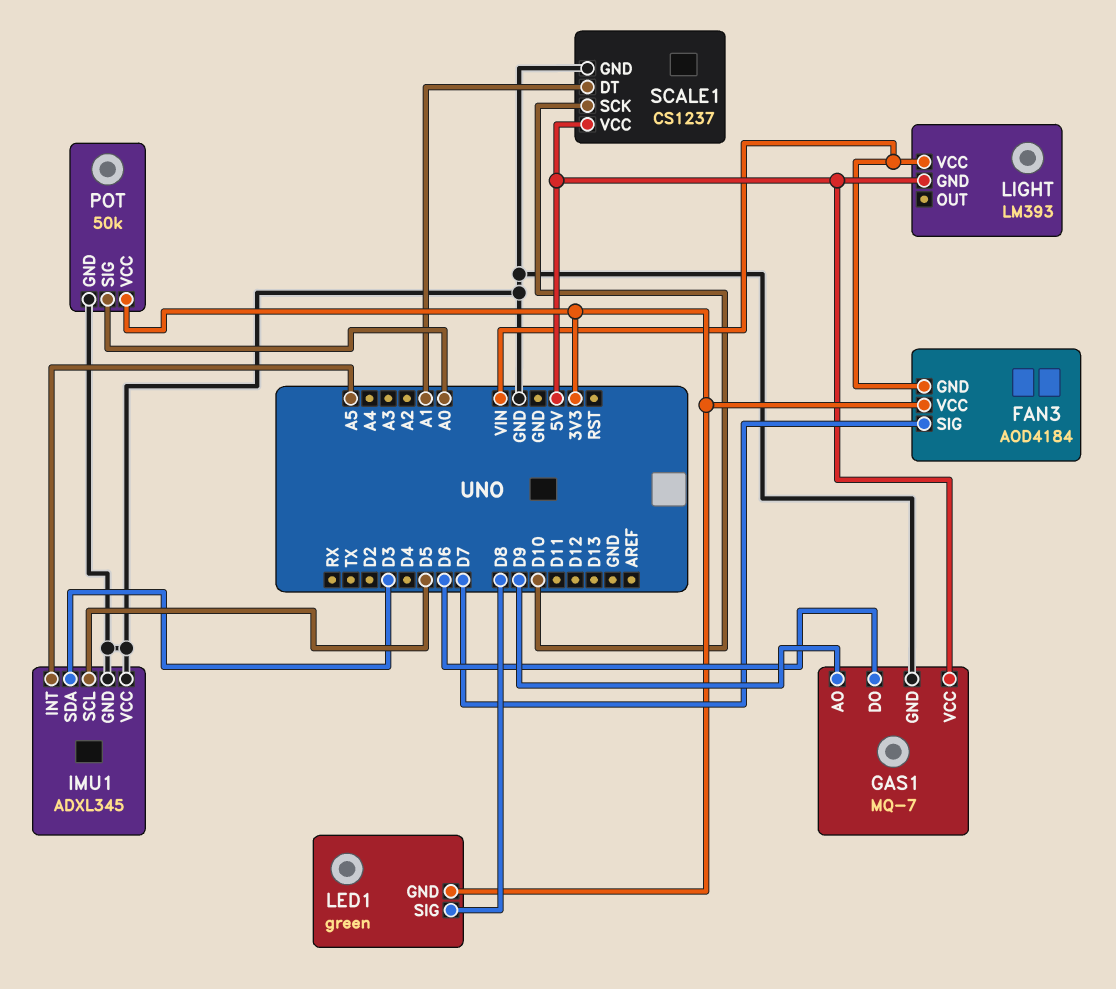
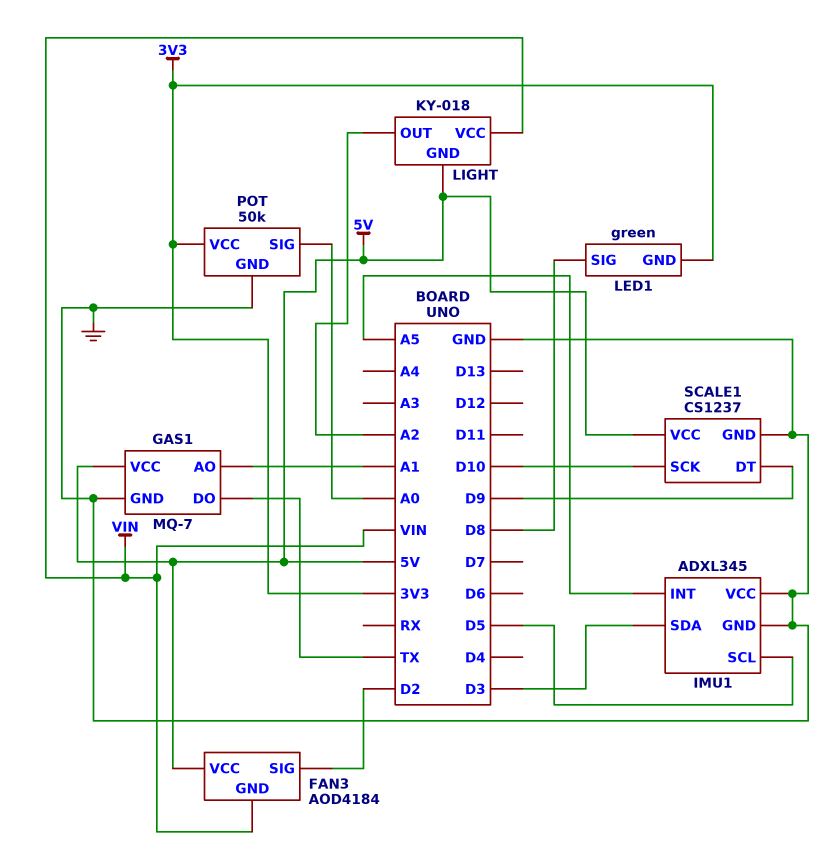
FAN3 pin SIG: D7 -> D2
FAN3 pin VCC: 3V3 -> 5V
GAS1 pin AO: D9 -> A1
GAS1 pin DO: D6 -> TX
LIGHT: LM393 -> KY-018
LIGHT pin OUT: none -> A2
SCALE1 pin DT: A1 -> D9

